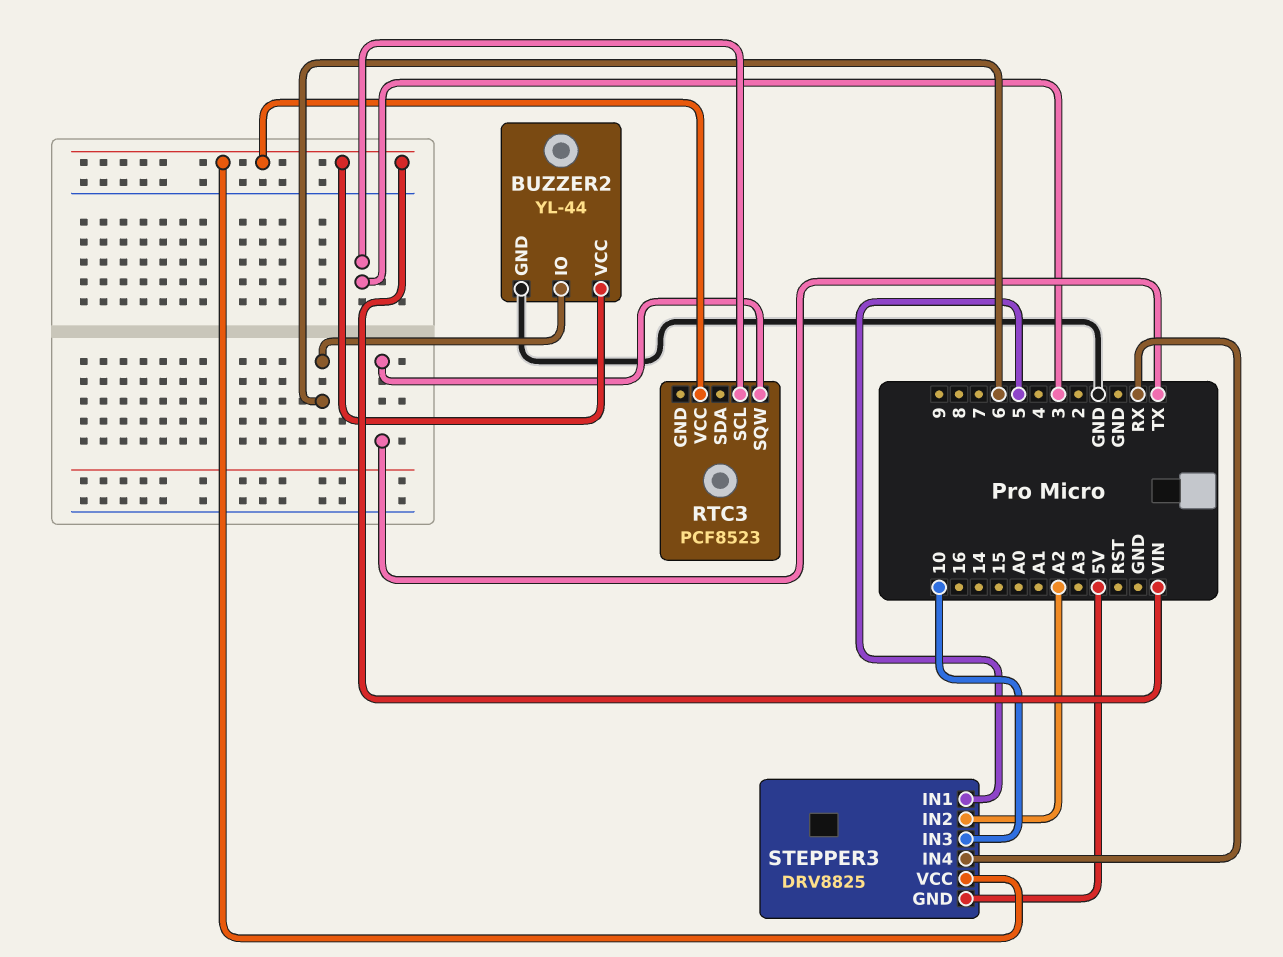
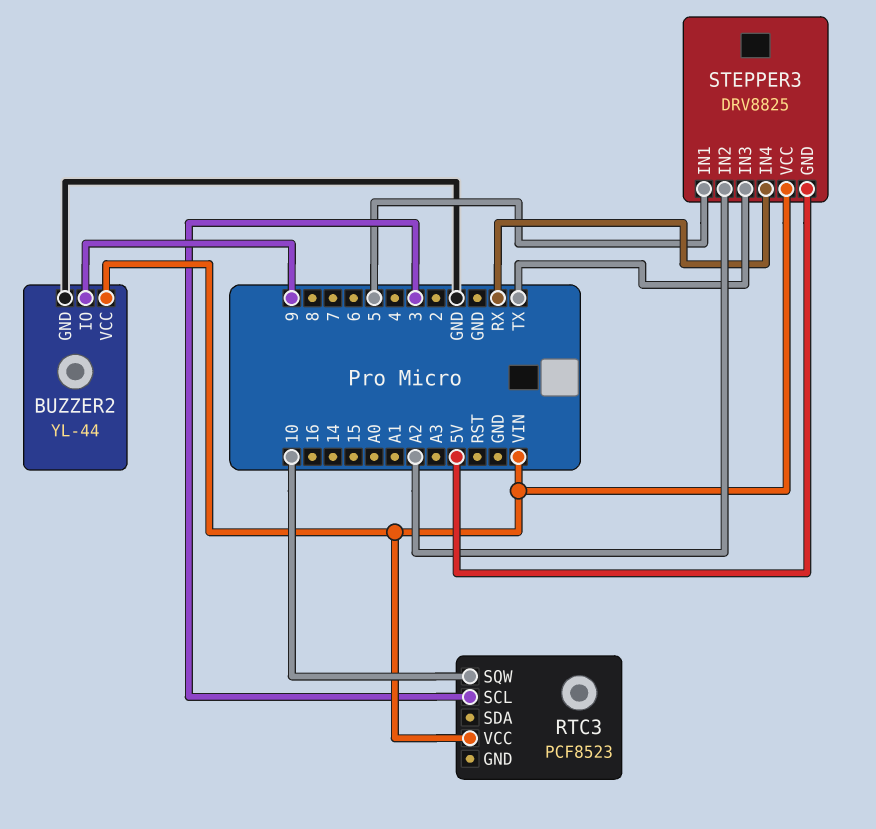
BUZZER2 pin IO: 6 -> 9
RTC3 pin SQW: TX -> 10
STEPPER3 pin IN3: 10 -> TX

